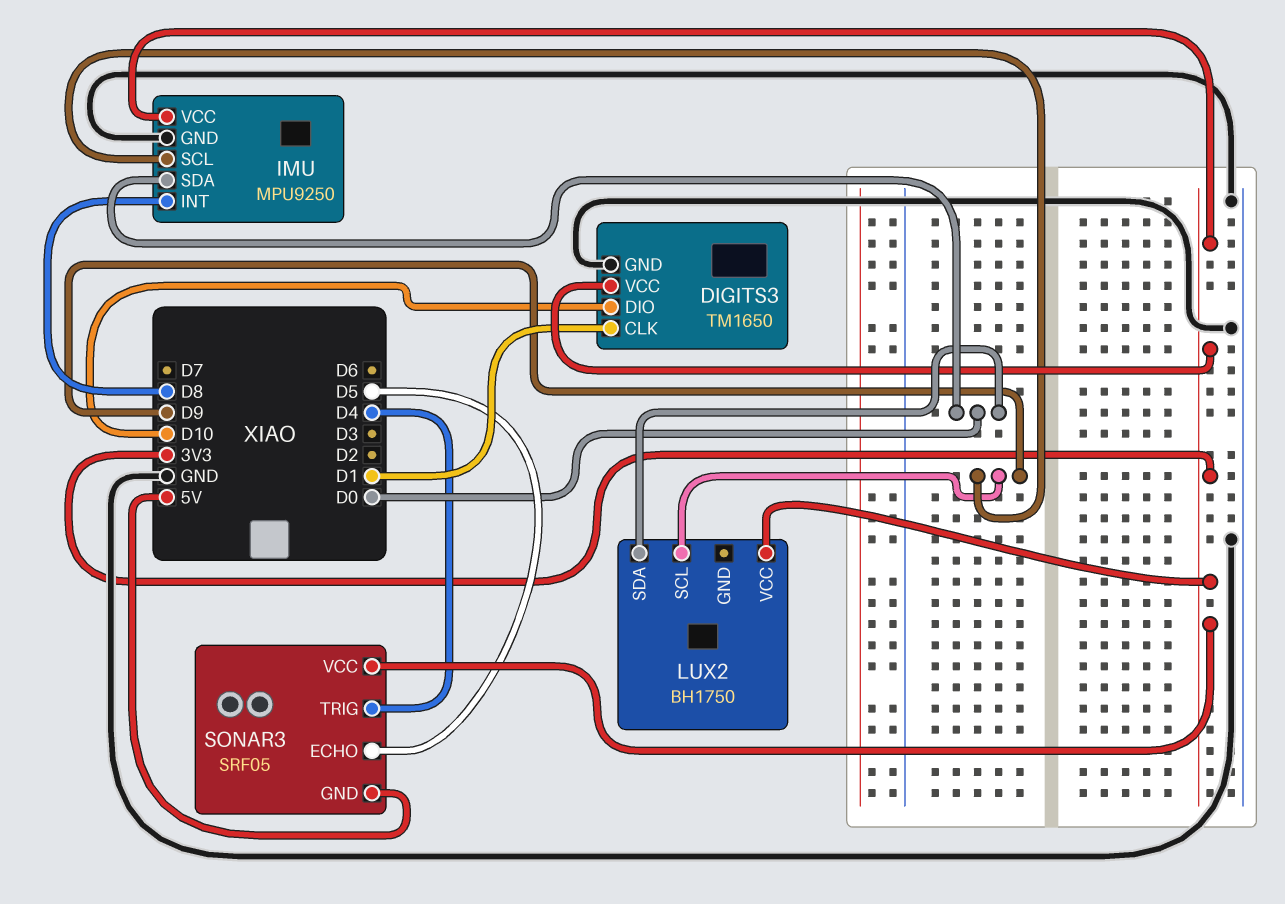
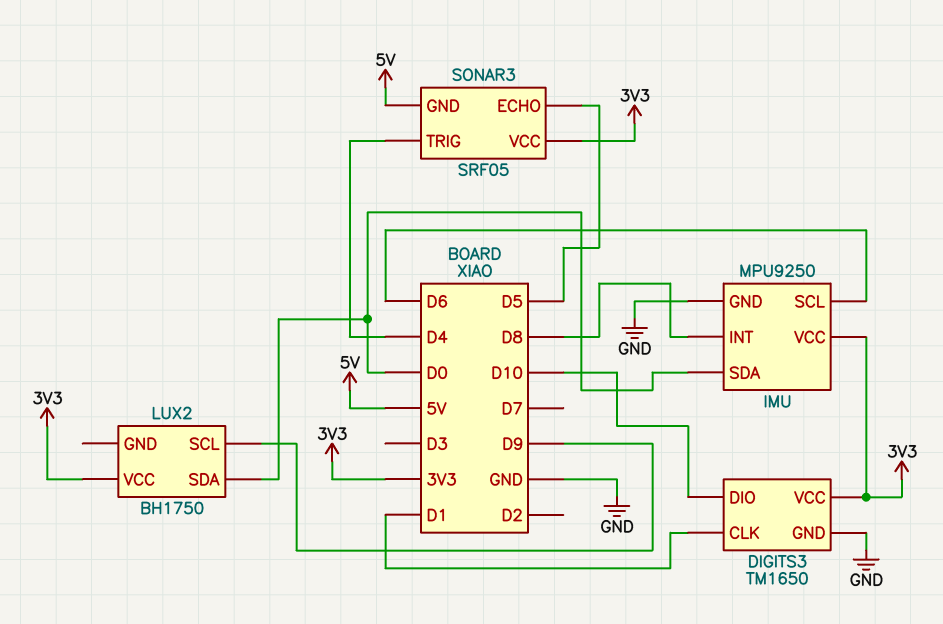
IMU pin SCL: D9 -> D6

